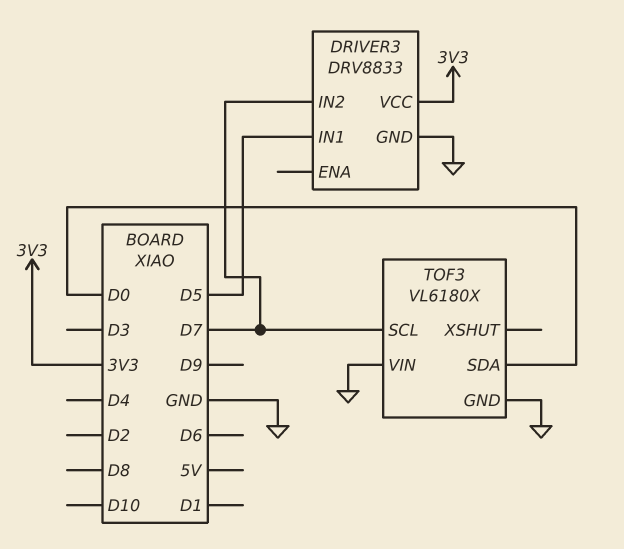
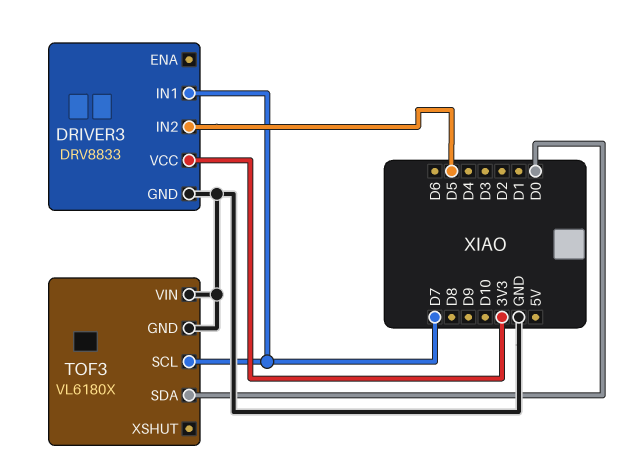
DRIVER3 pin IN1: D5 -> D7
DRIVER3 pin IN2: D7 -> D5

